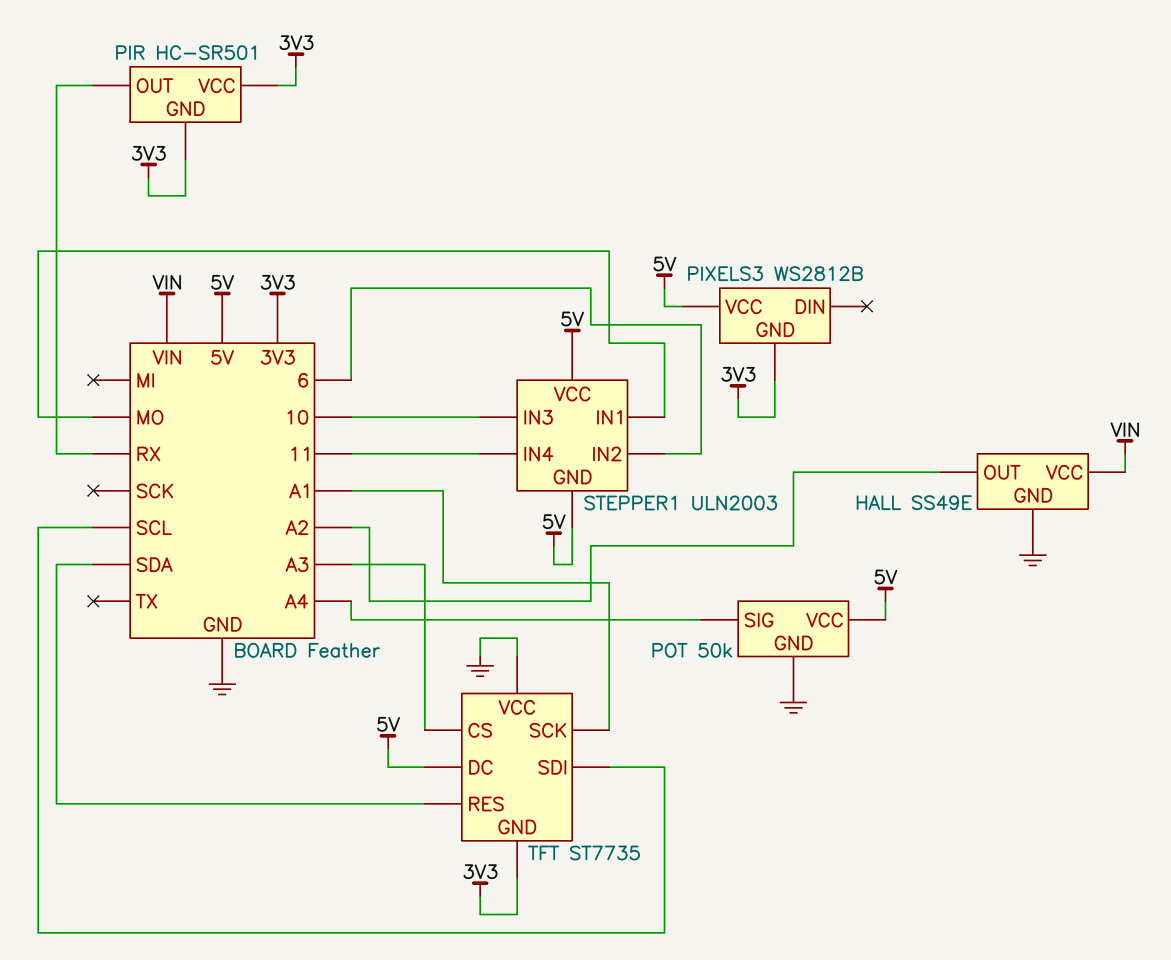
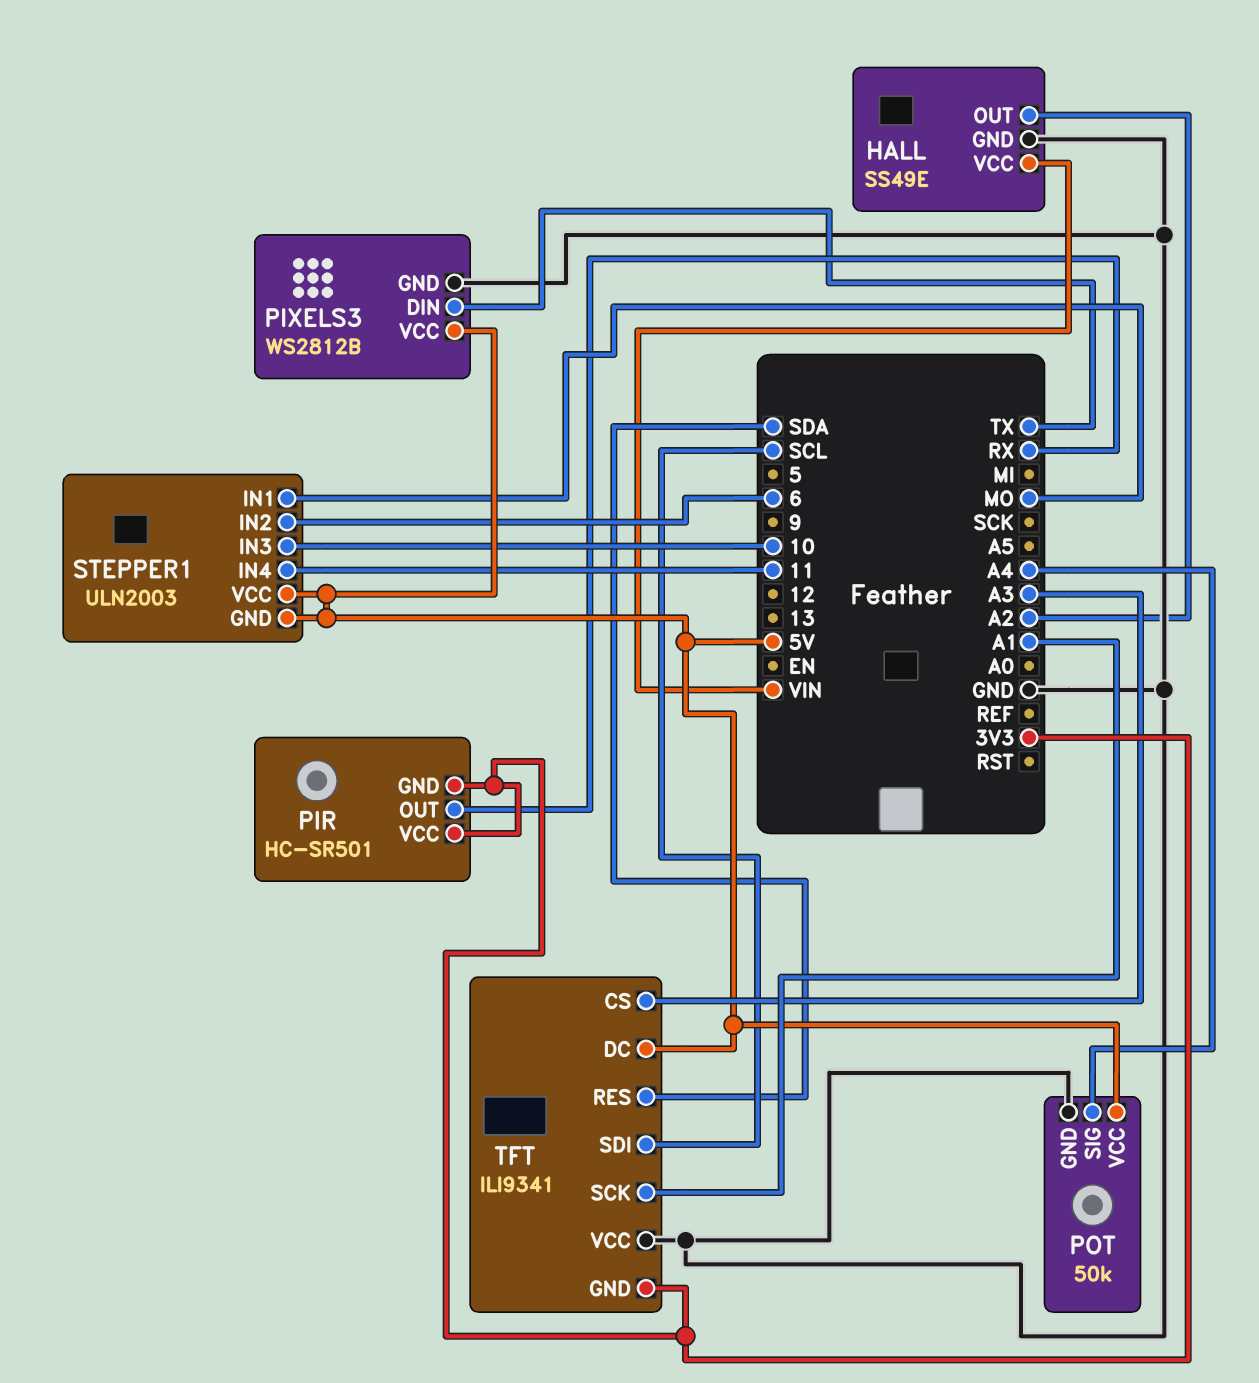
PIXELS3 pin DIN: none -> TX
PIXELS3 pin GND: 3V3 -> GND
TFT: ST7735 -> ILI9341

